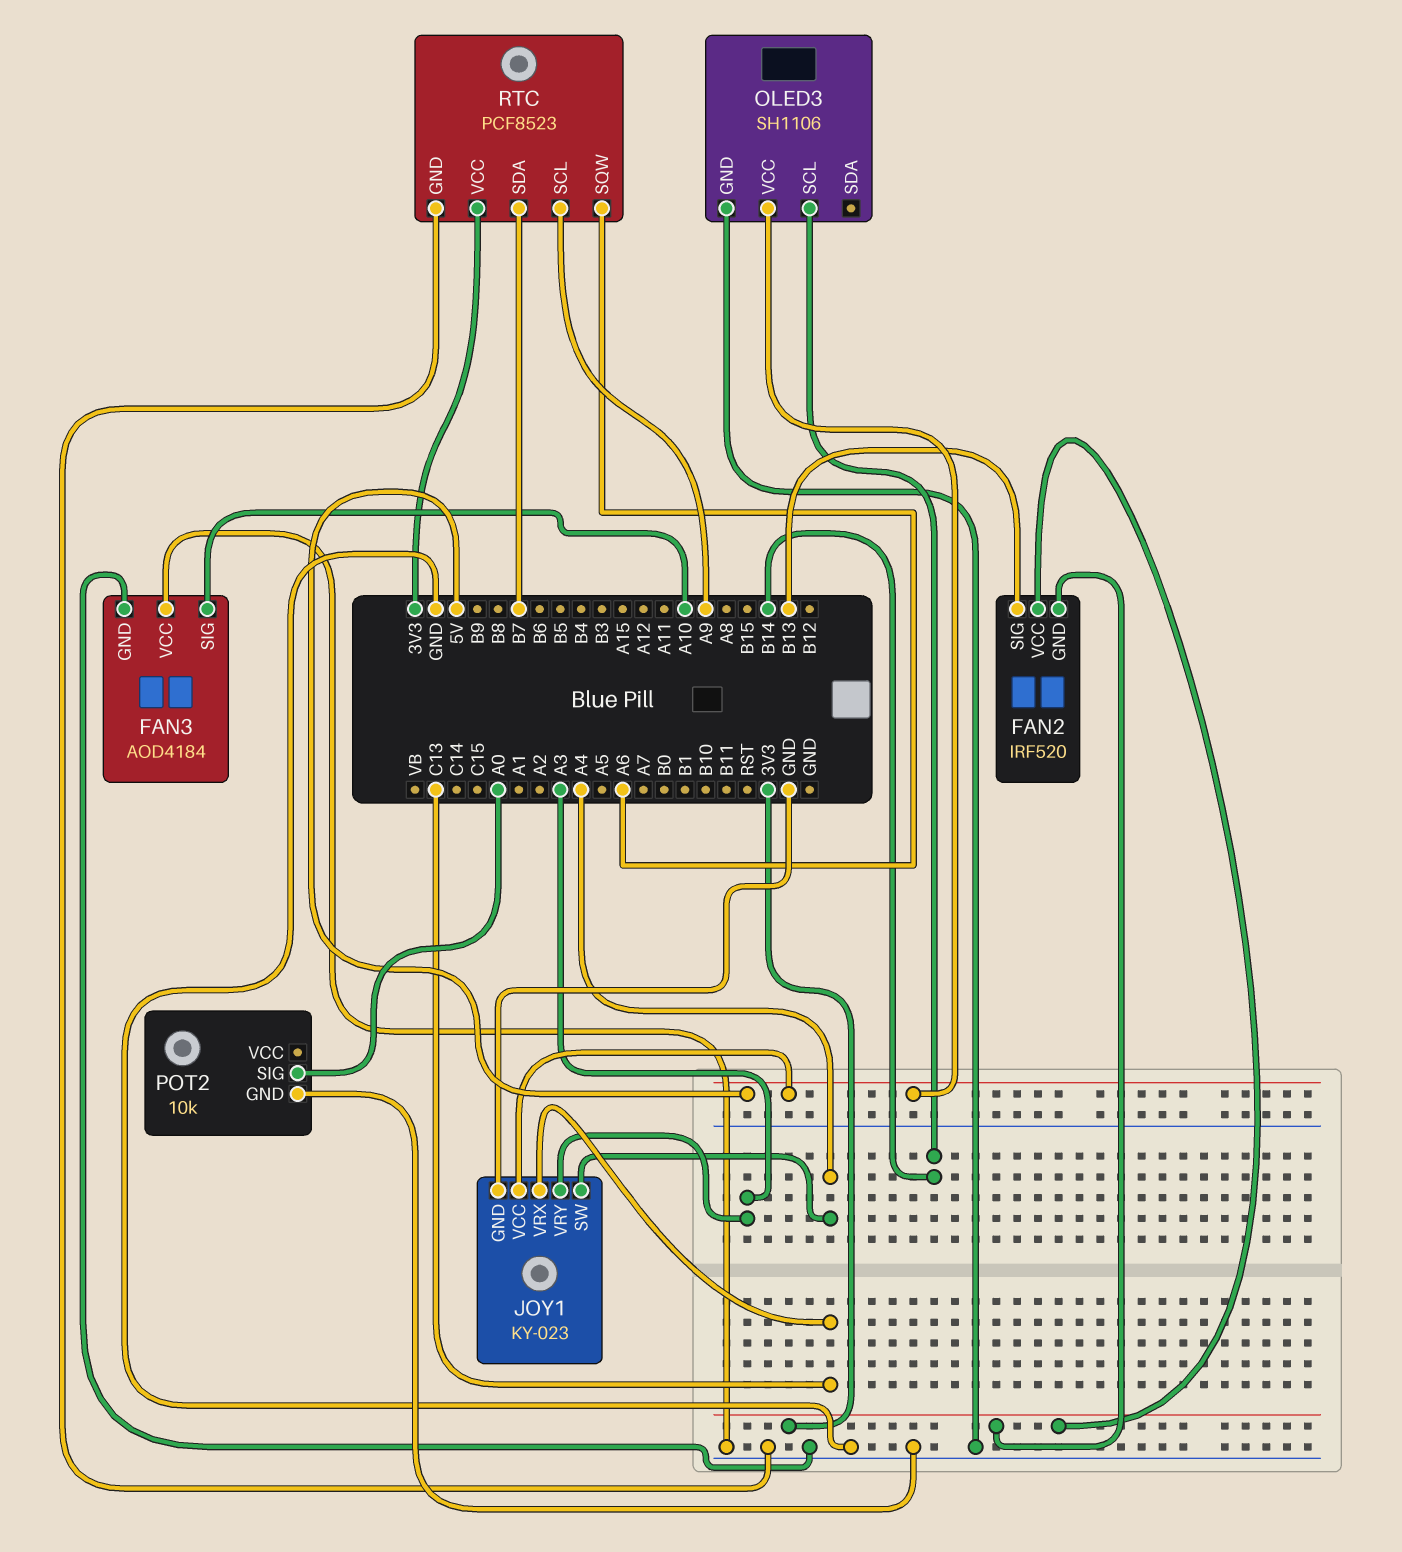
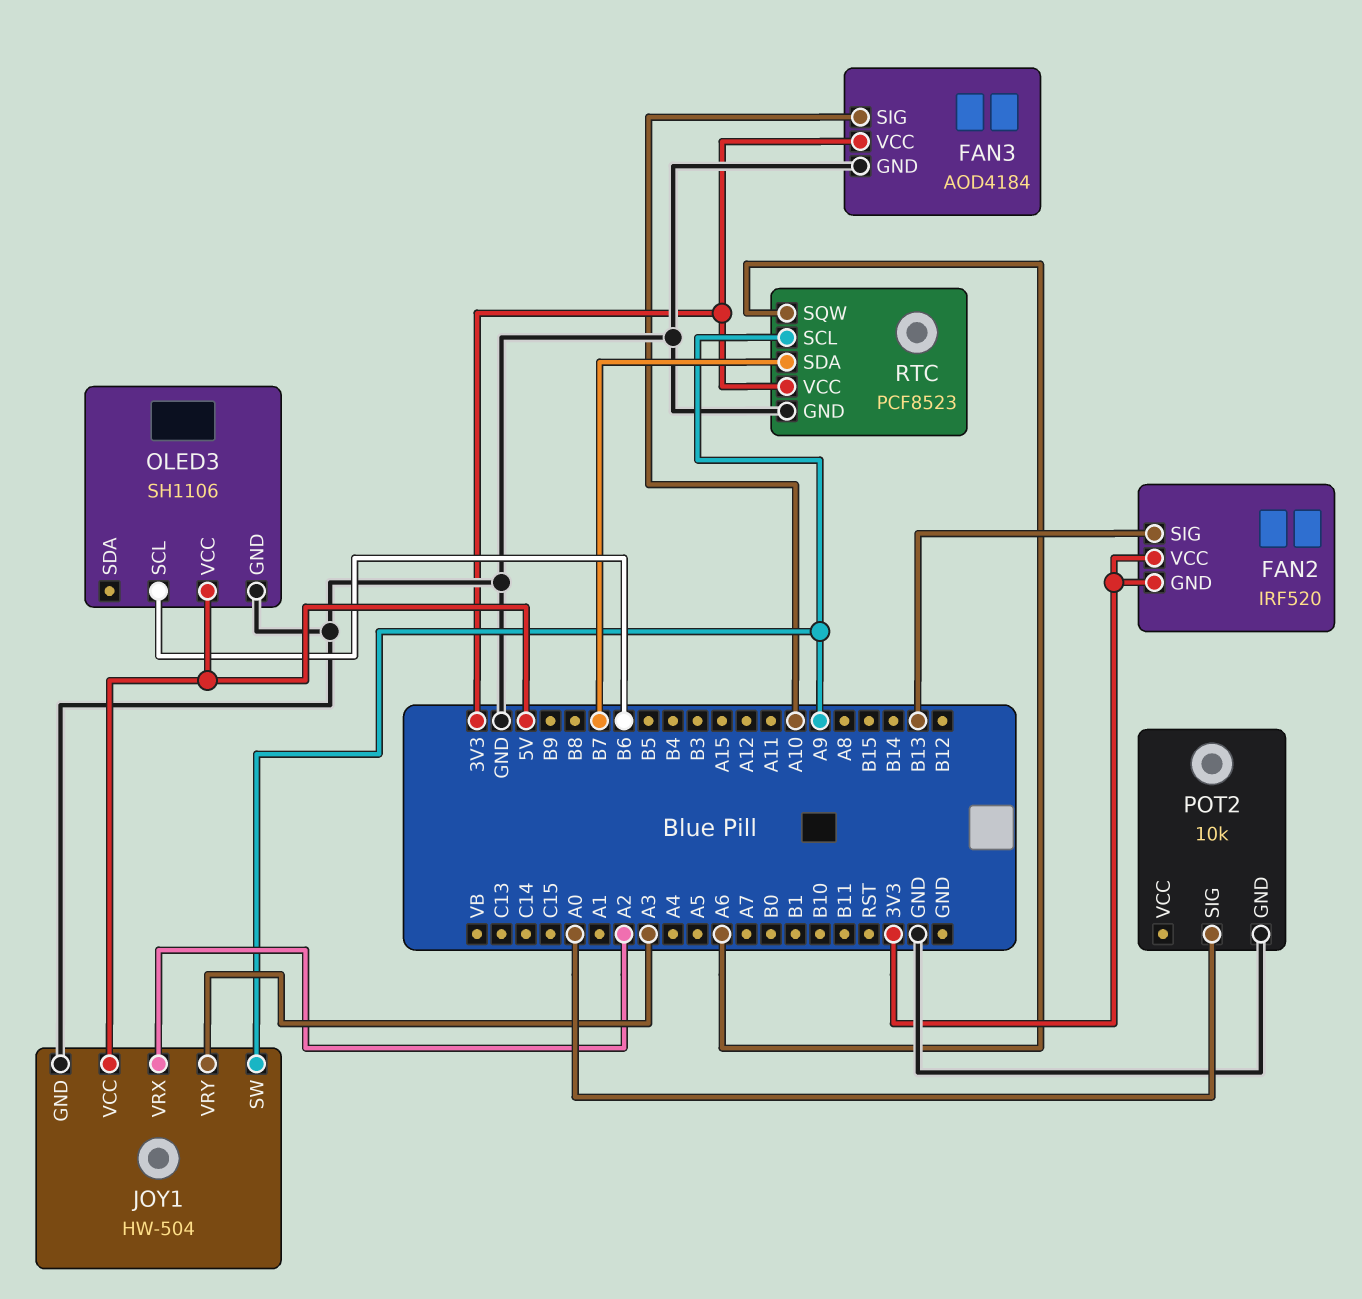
FAN3 pin VCC: GND -> 3V3
JOY1: KY-023 -> HW-504
JOY1 pin SW: A4 -> A9
JOY1 pin VRX: C13 -> A2
OLED3 pin SCL: B14 -> B6

